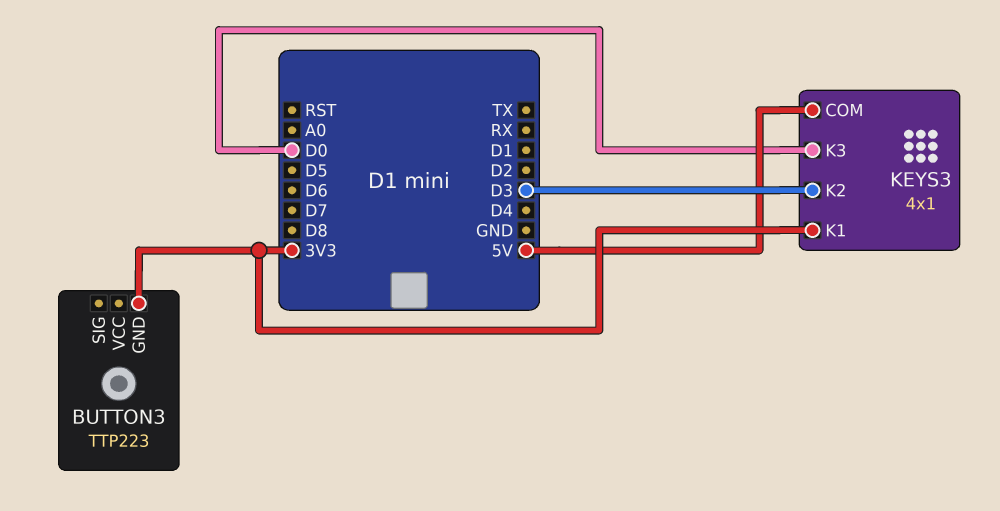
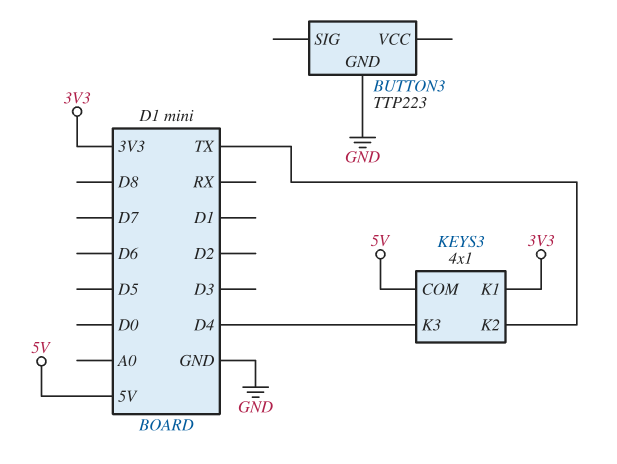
BUTTON3 pin GND: 3V3 -> GND
KEYS3 pin K2: D3 -> TX
KEYS3 pin K3: D0 -> D4

